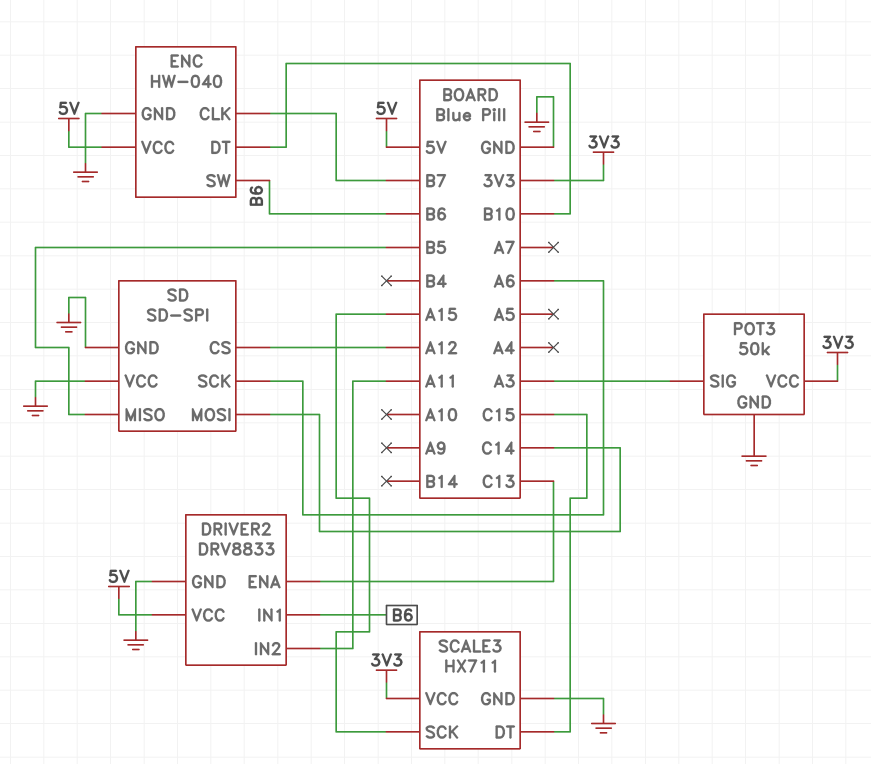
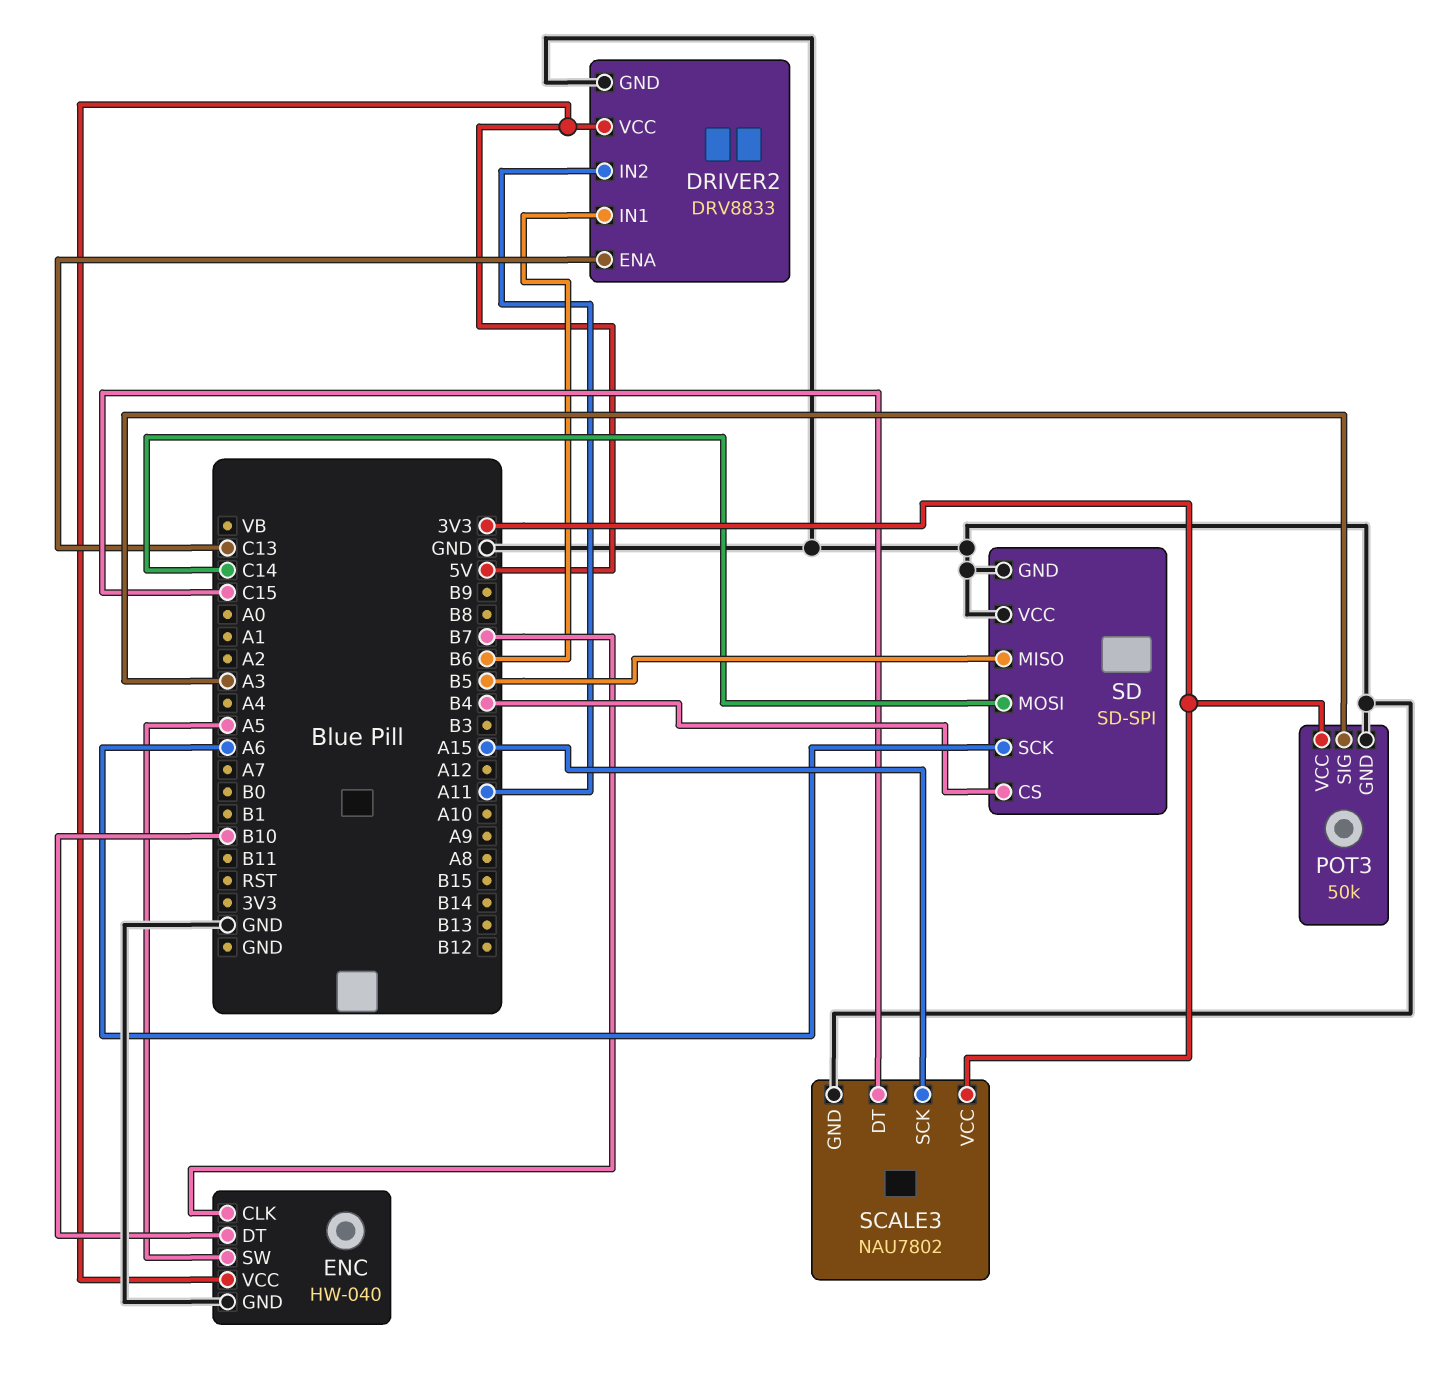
ENC pin SW: B6 -> A5
SCALE3: HX711 -> NAU7802
SD pin CS: A12 -> B4

